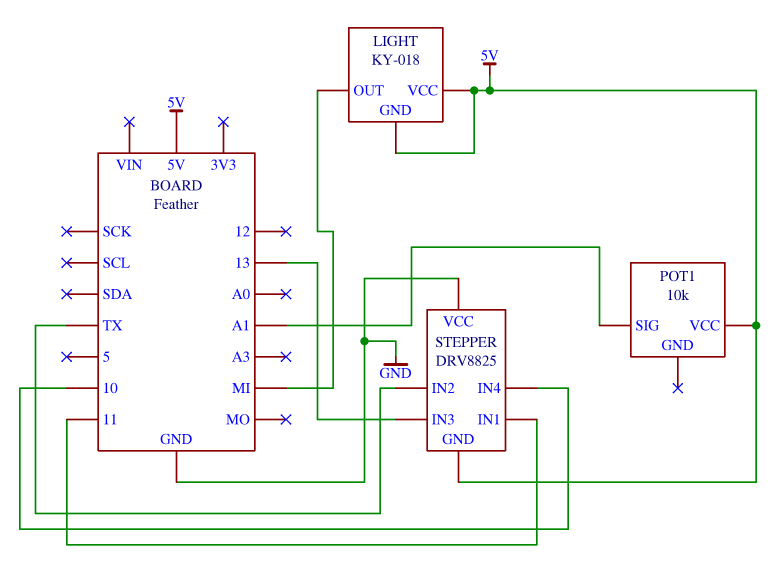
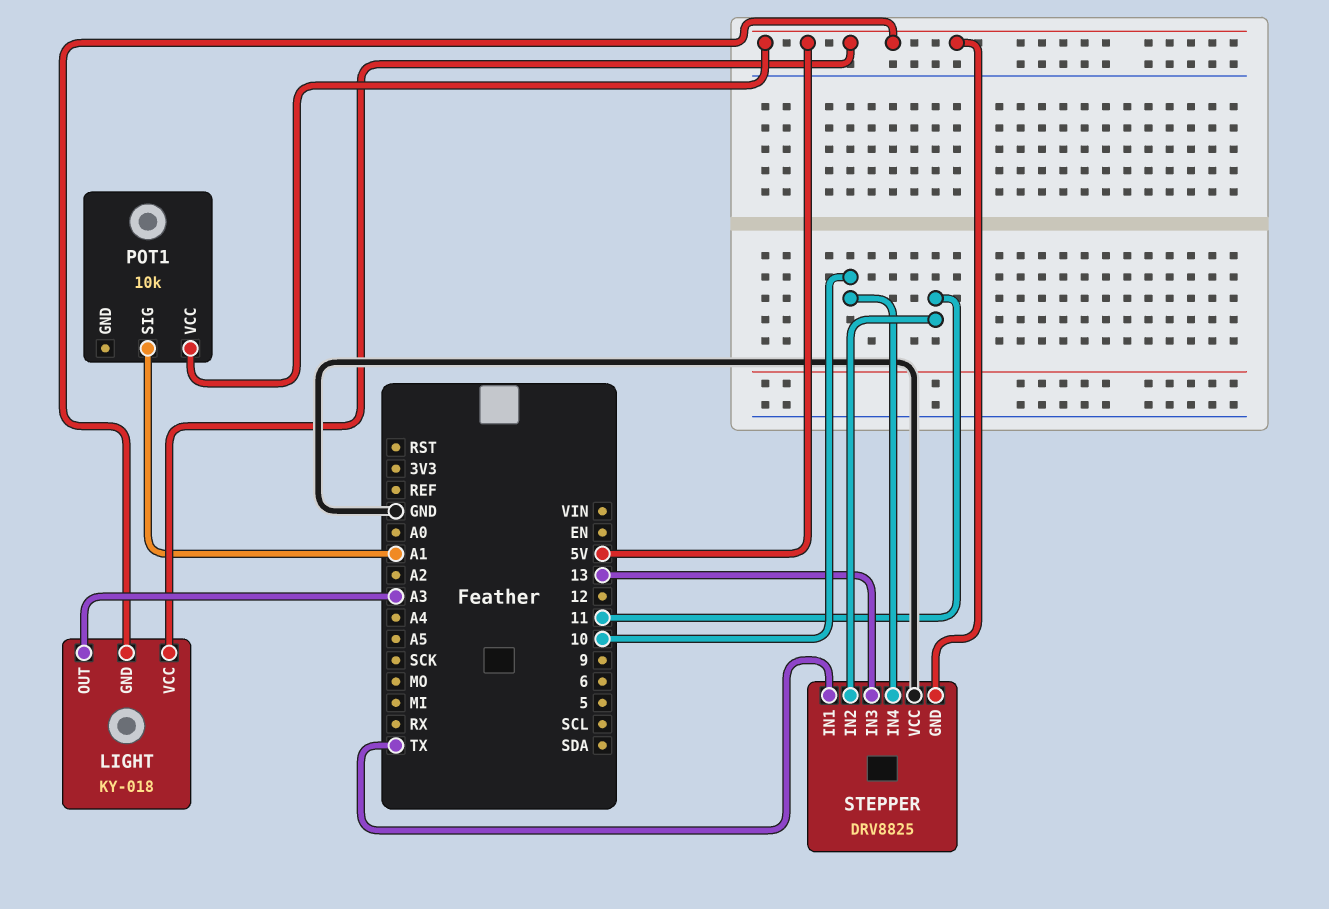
LIGHT pin OUT: MI -> A3
STEPPER pin IN1: 11 -> TX
STEPPER pin IN2: TX -> 11

